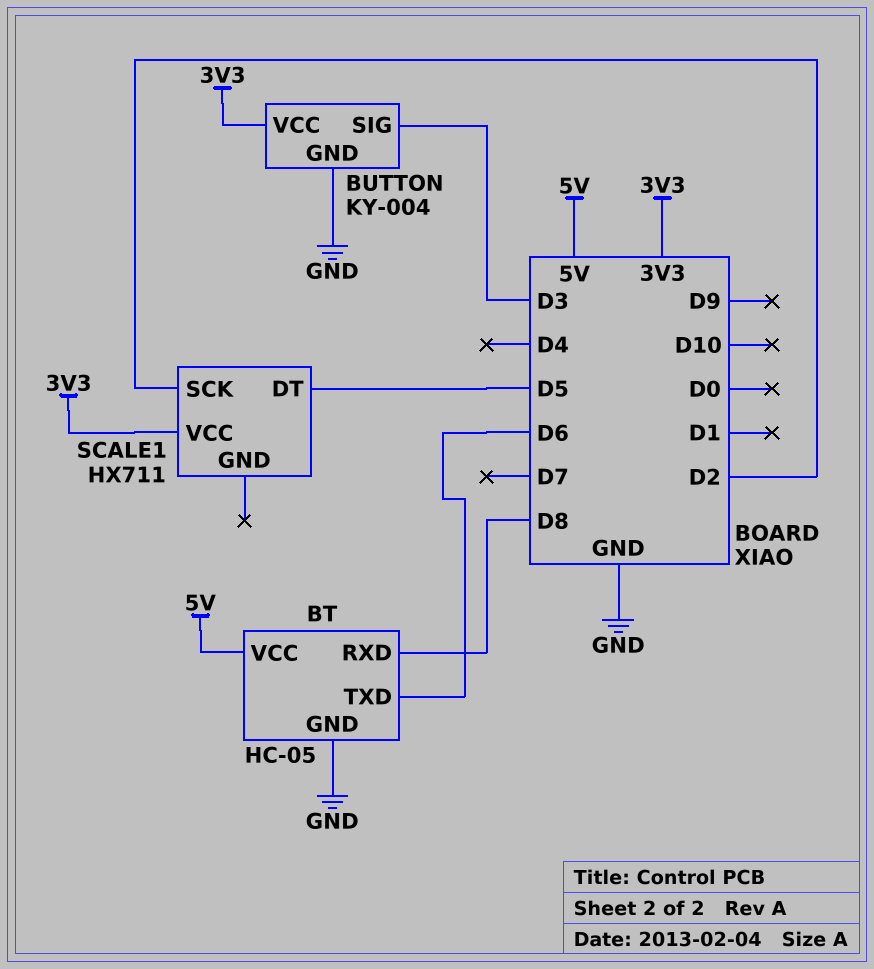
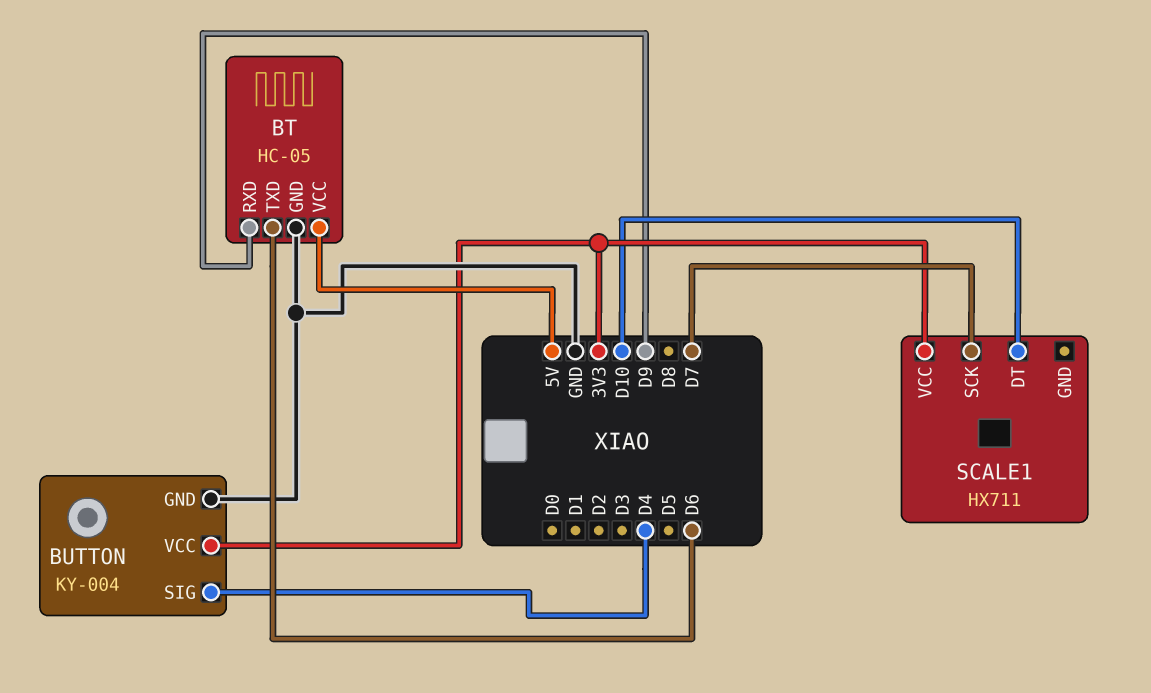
BT pin RXD: D8 -> D9
BUTTON pin SIG: D3 -> D4
SCALE1 pin DT: D5 -> D10
SCALE1 pin SCK: D2 -> D7

